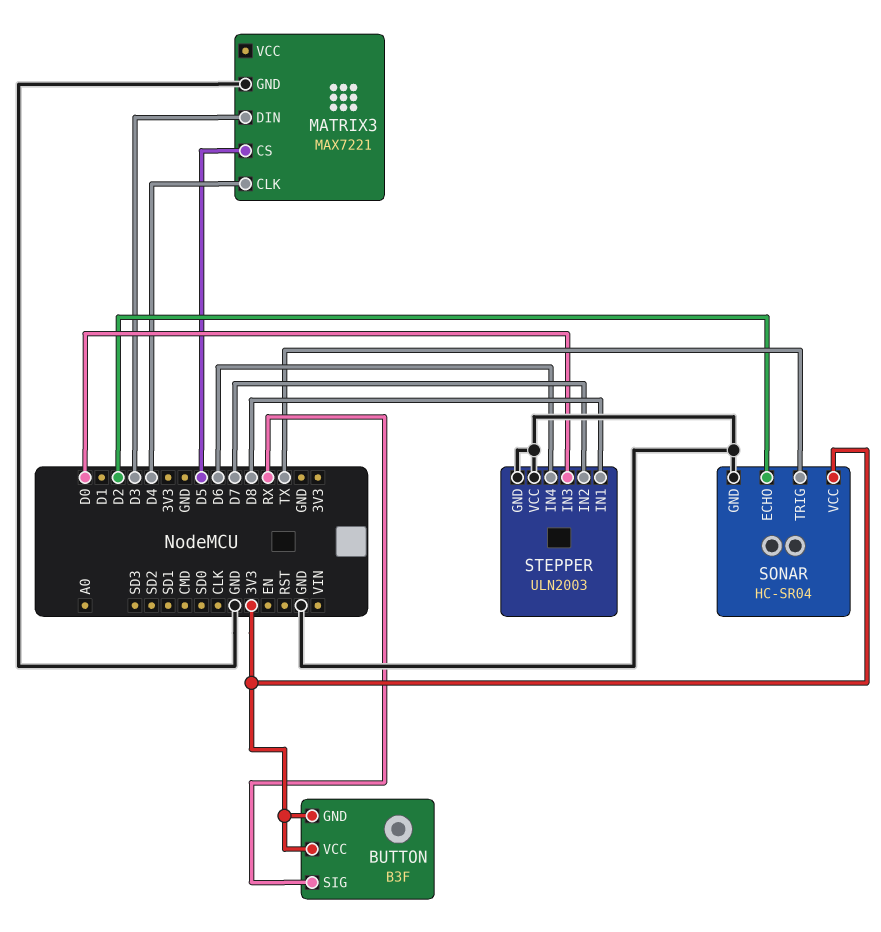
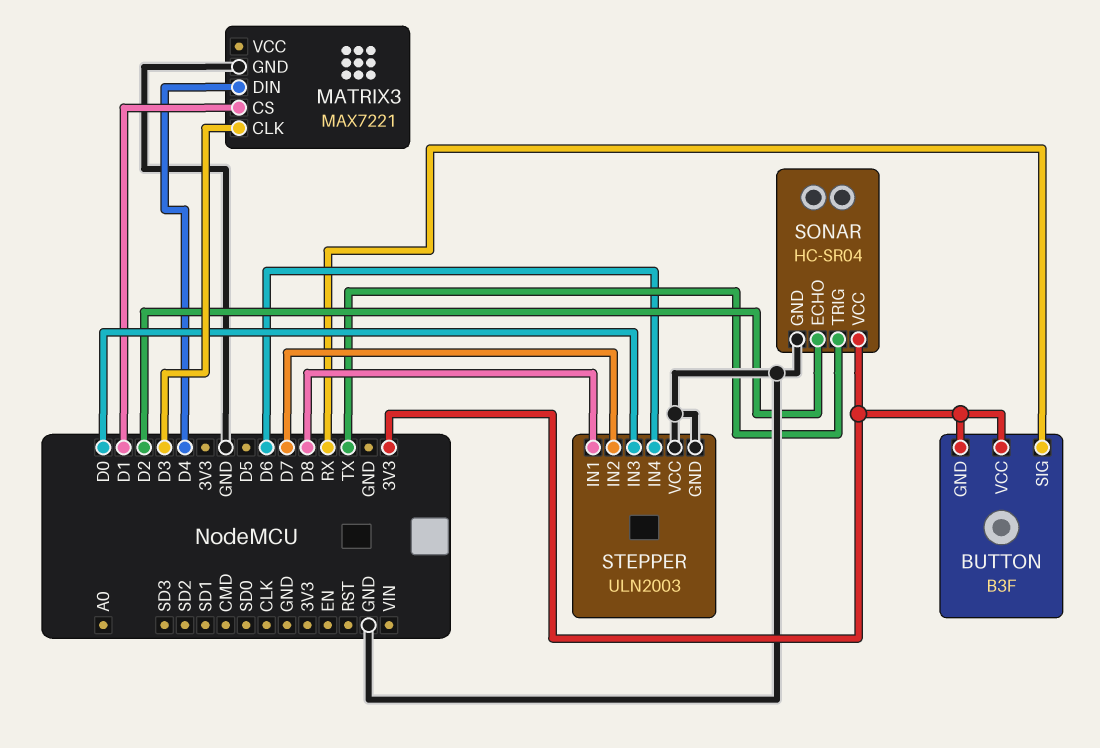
MATRIX3 pin CLK: D4 -> D3
MATRIX3 pin CS: D5 -> D1
MATRIX3 pin DIN: D3 -> D4

